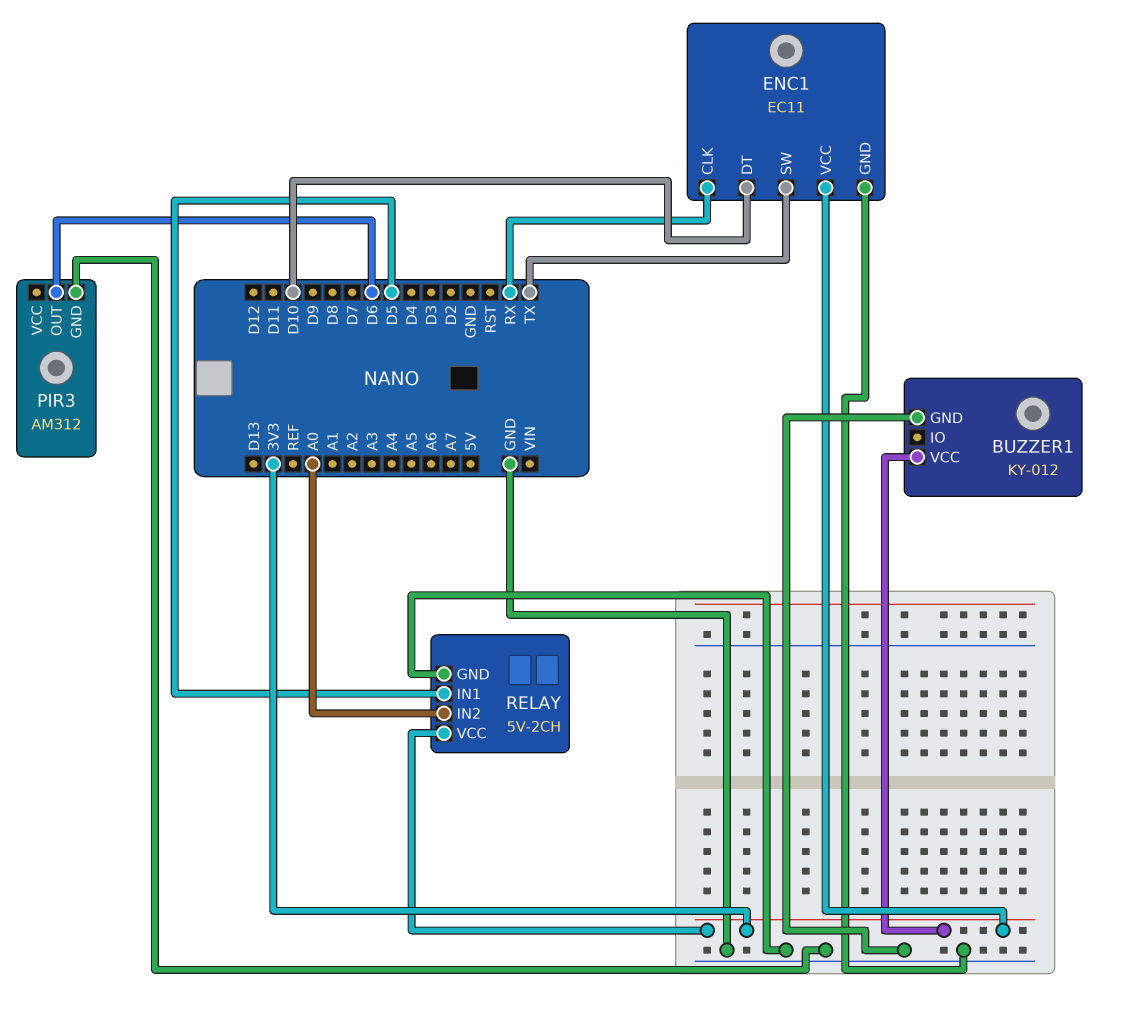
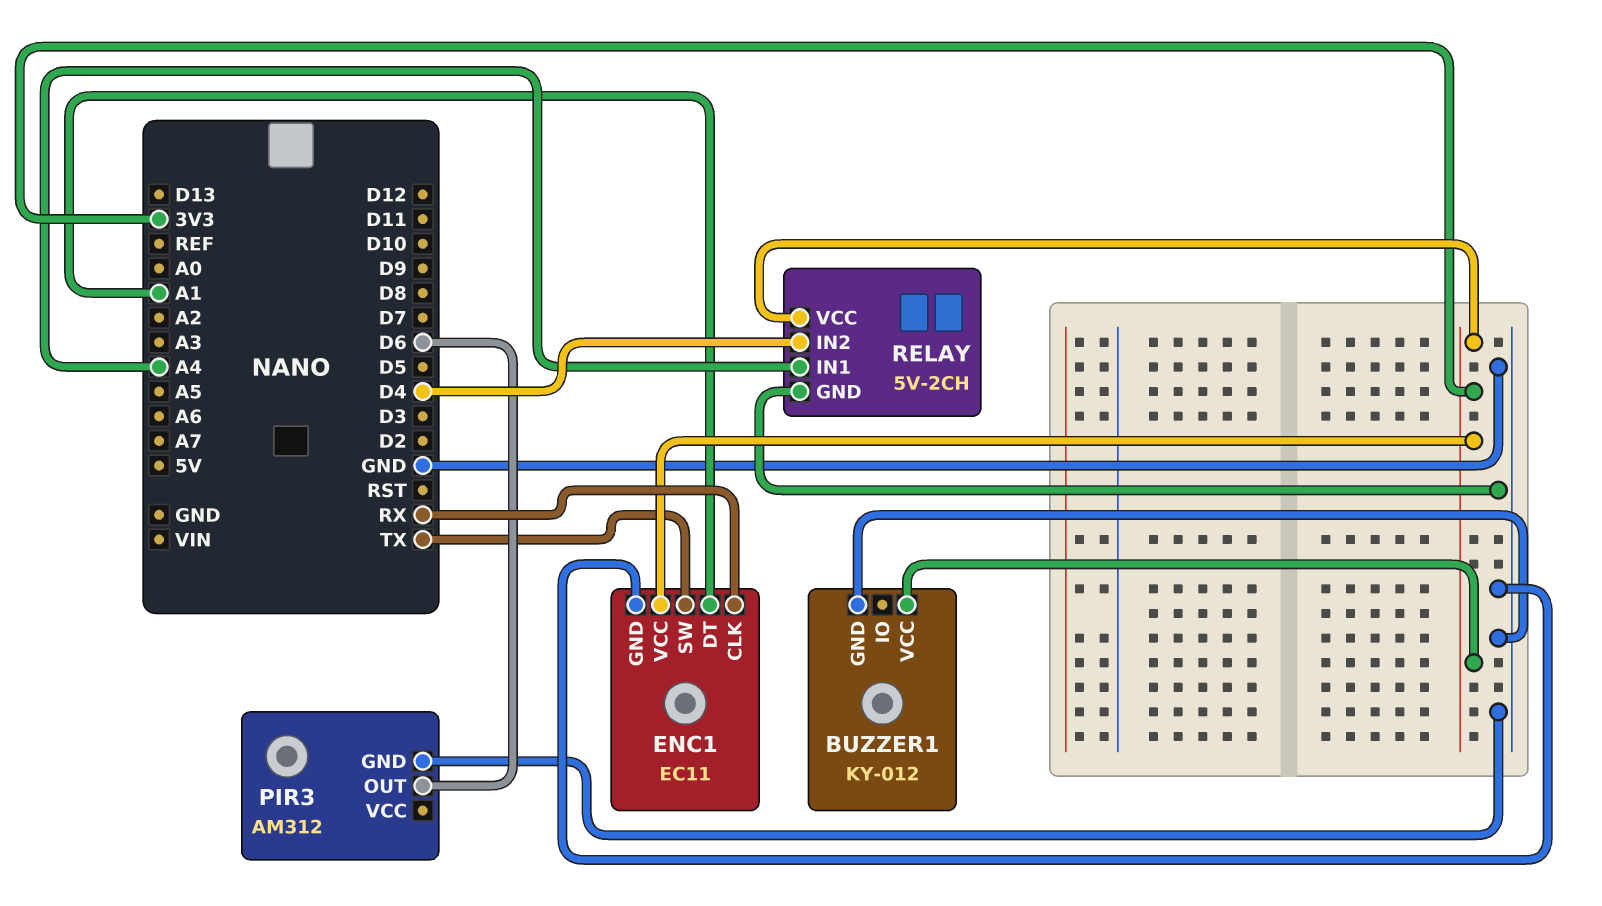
ENC1 pin DT: D10 -> A1
RELAY pin IN1: D5 -> A4
RELAY pin IN2: A0 -> D4

